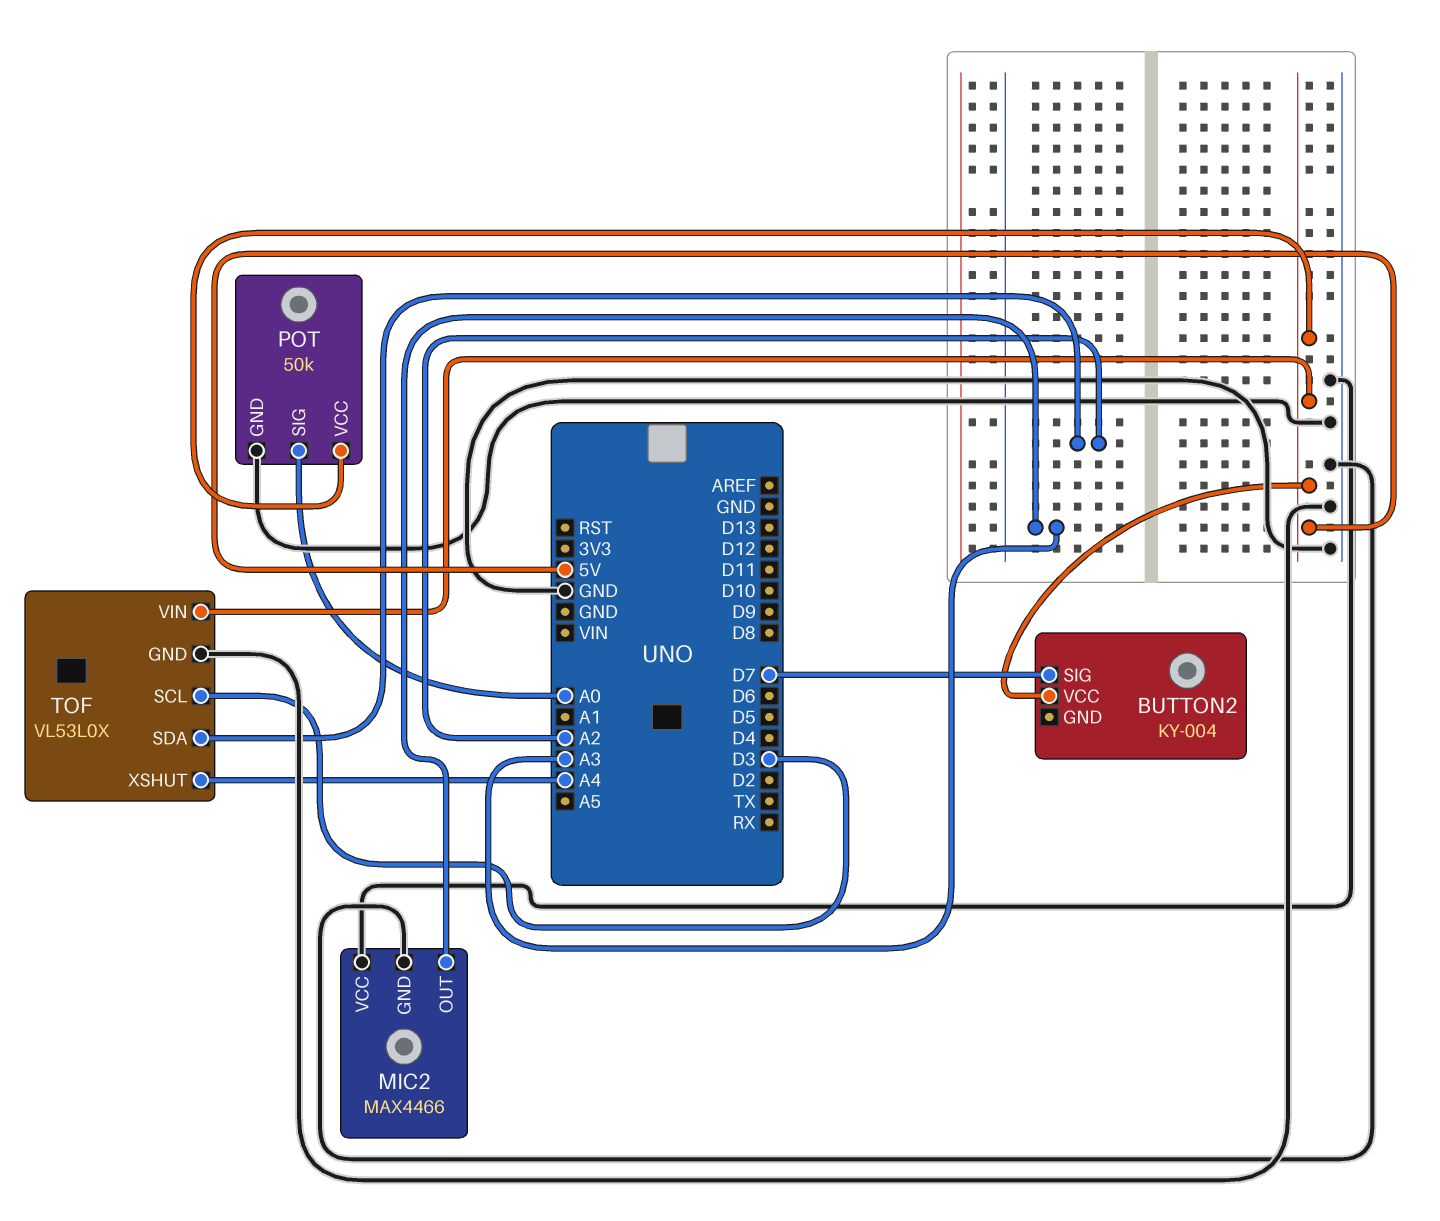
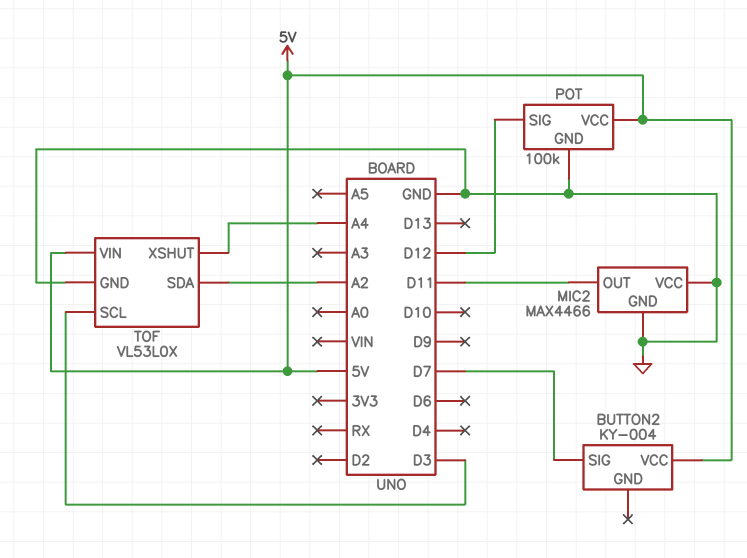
MIC2 pin OUT: A3 -> D11
POT: 50k -> 100k
POT pin SIG: A0 -> D12

